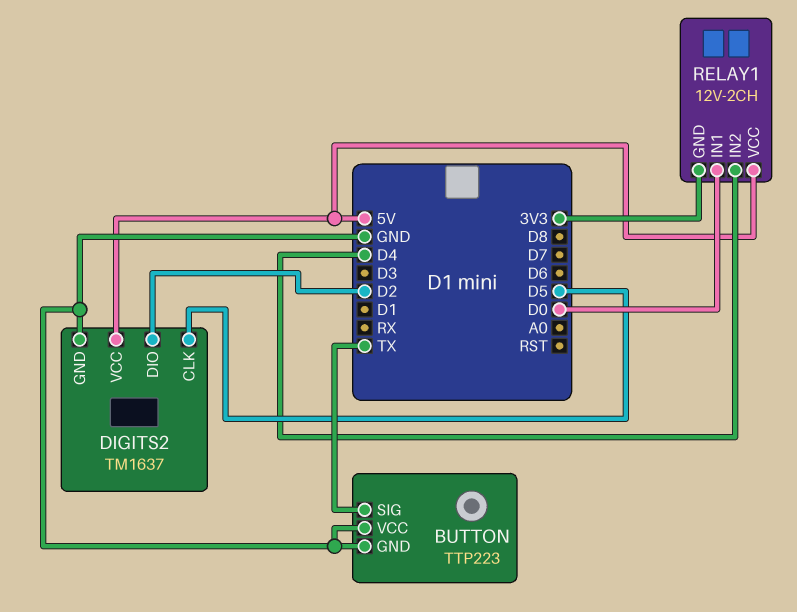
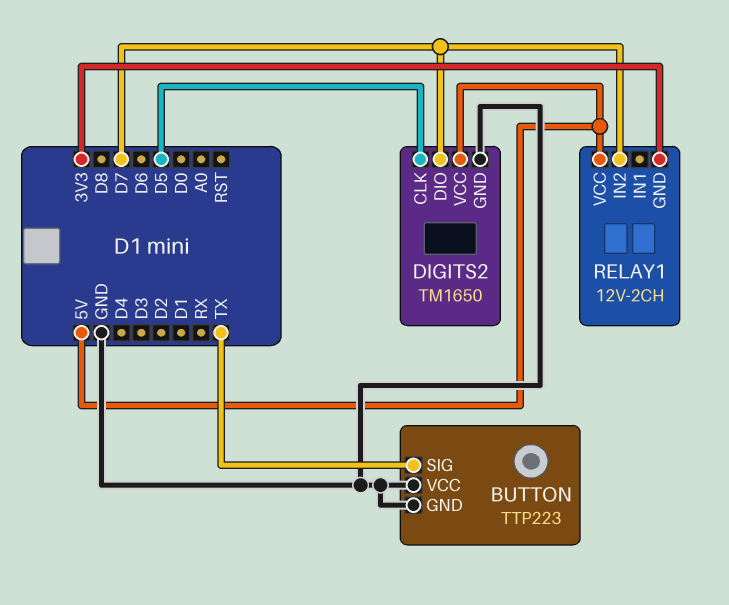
DIGITS2: TM1637 -> TM1650
DIGITS2 pin DIO: D2 -> D7
RELAY1 pin IN1: D0 -> none
RELAY1 pin IN2: D4 -> D7

